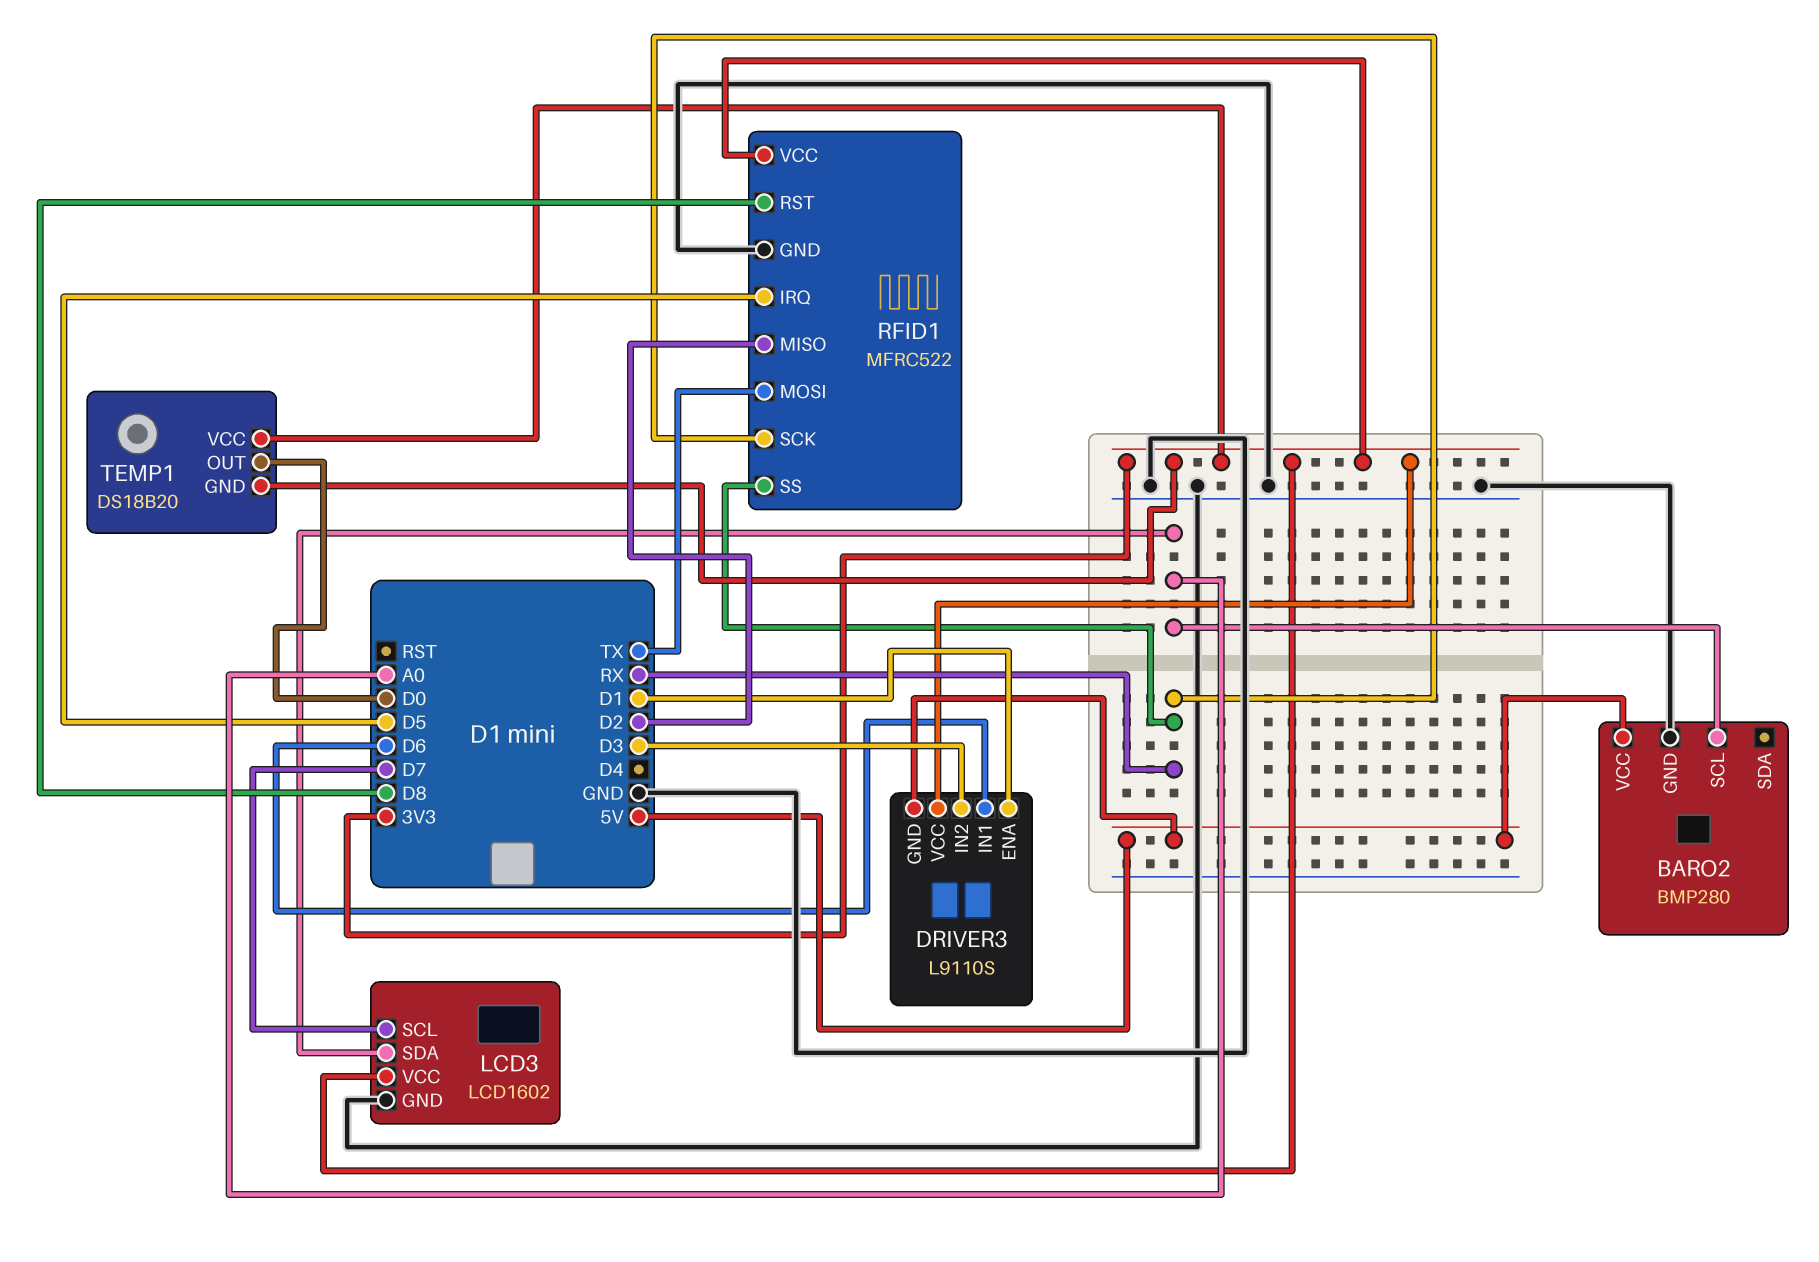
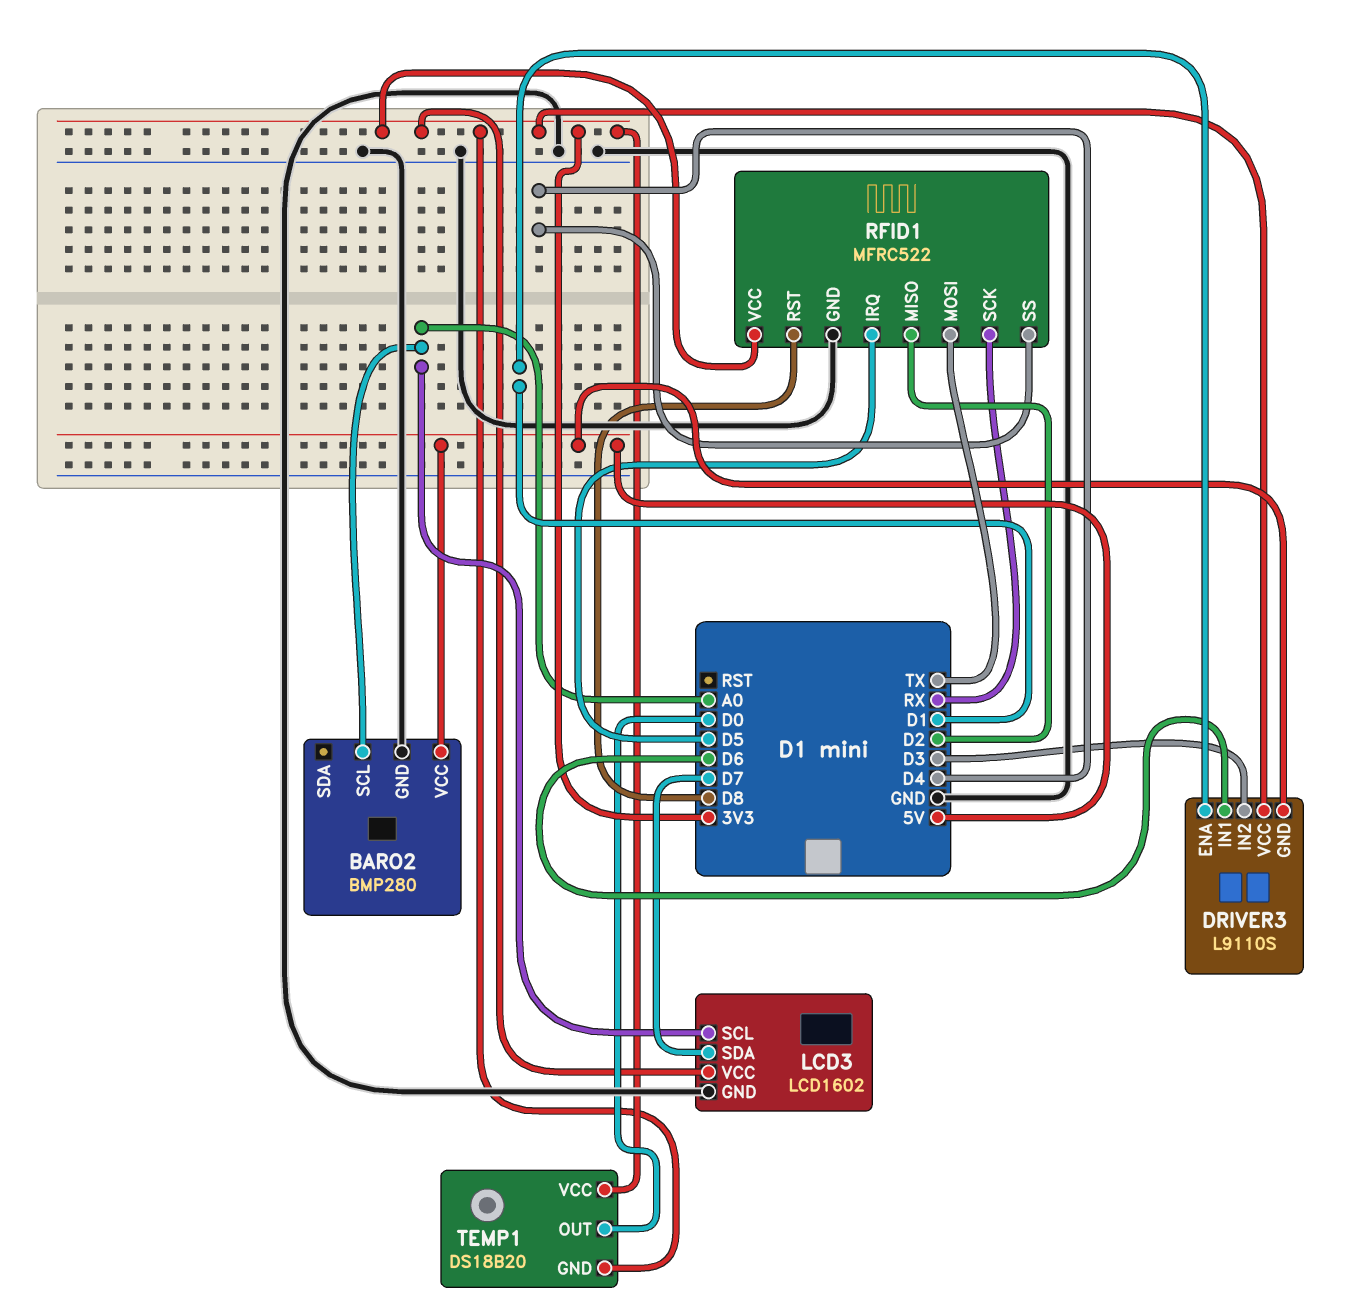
LCD3 pin SCL: D7 -> A0
LCD3 pin SDA: A0 -> D7
RFID1 pin SS: RX -> D4

